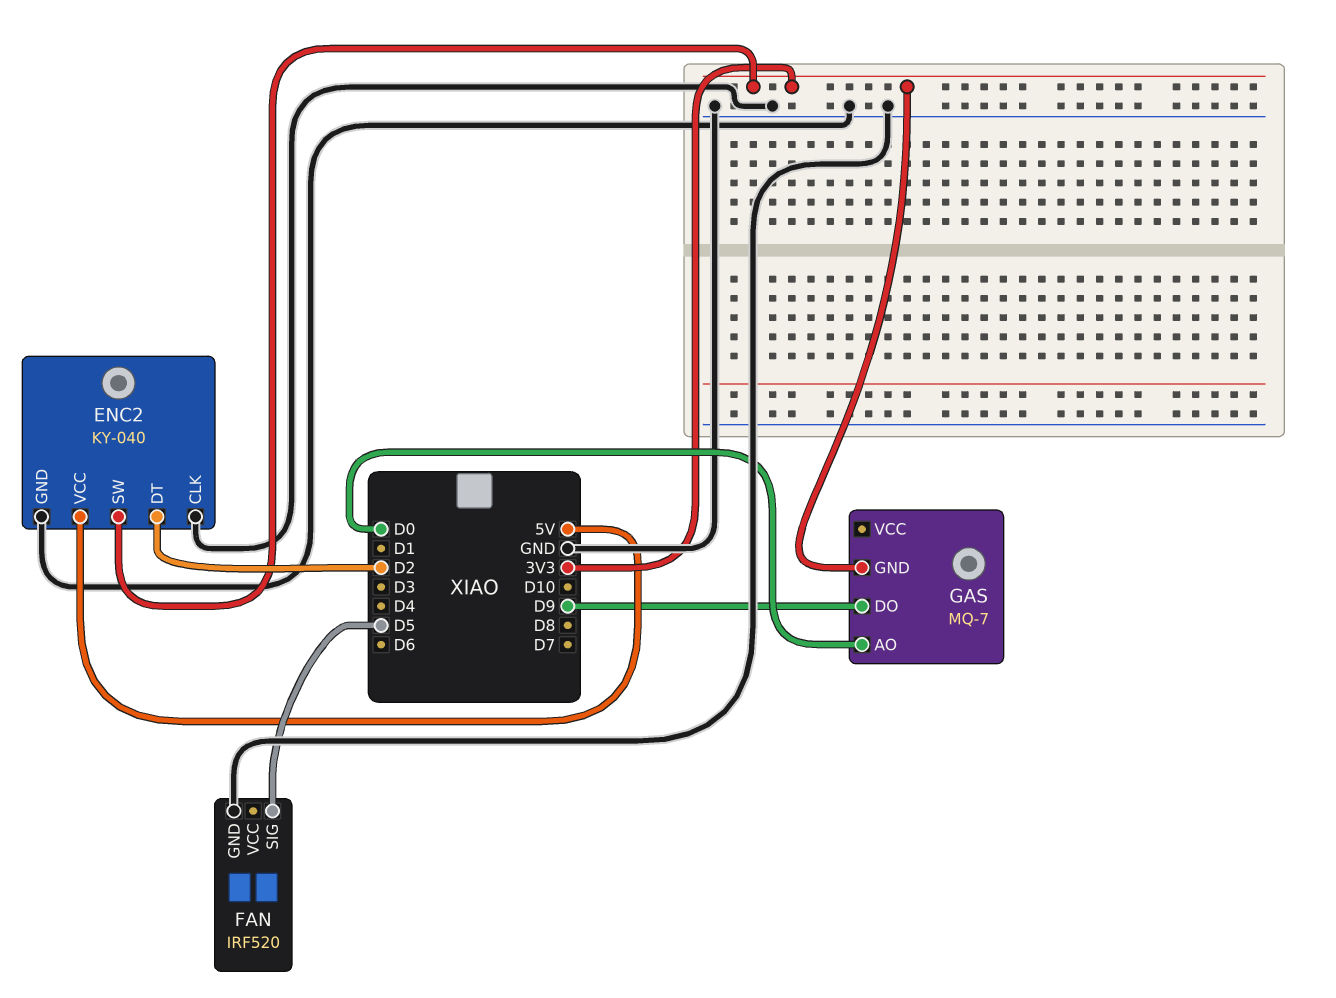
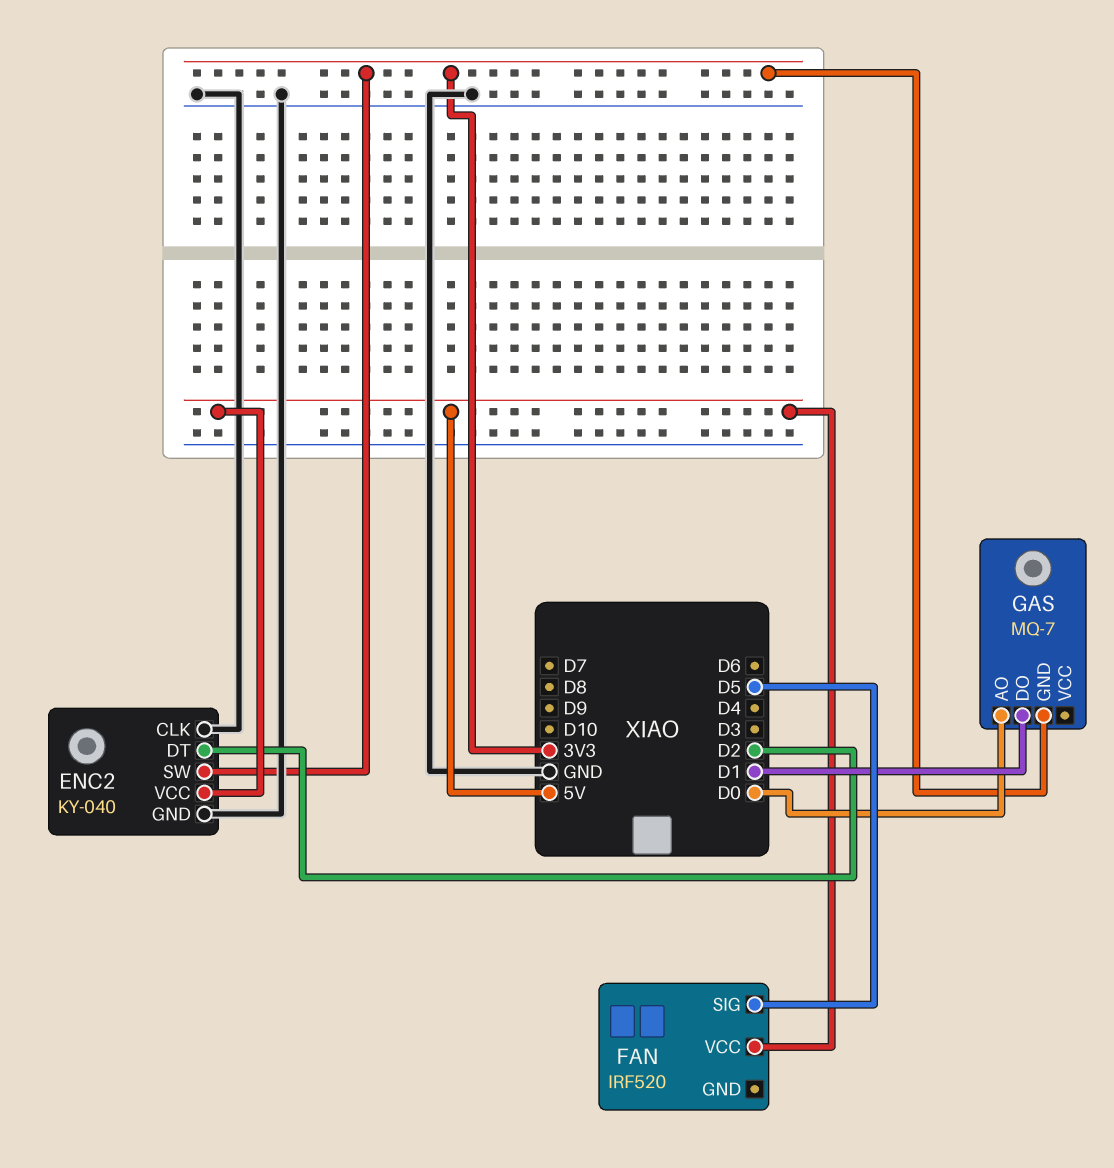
FAN pin GND: GND -> none
FAN pin VCC: none -> 5V
GAS pin DO: D9 -> D1

